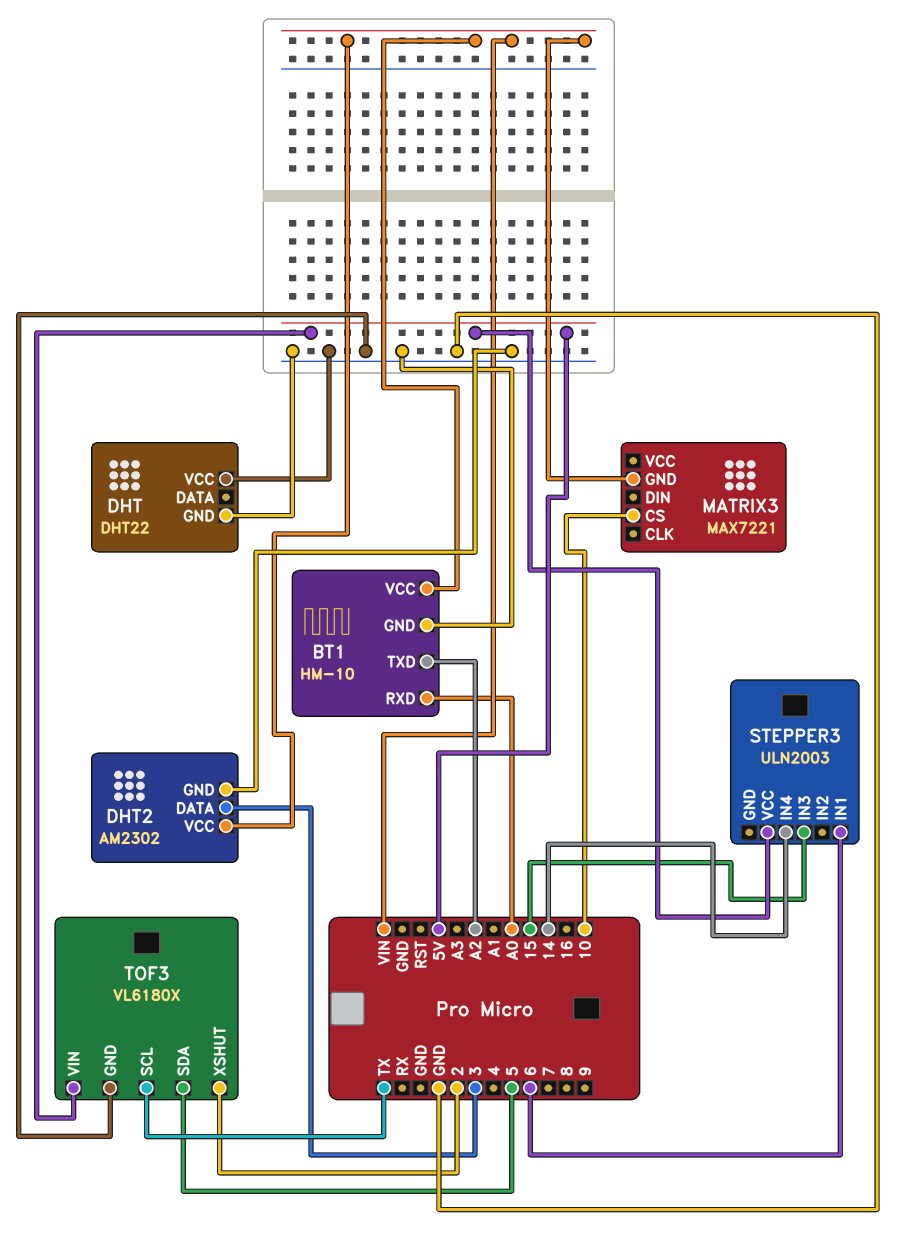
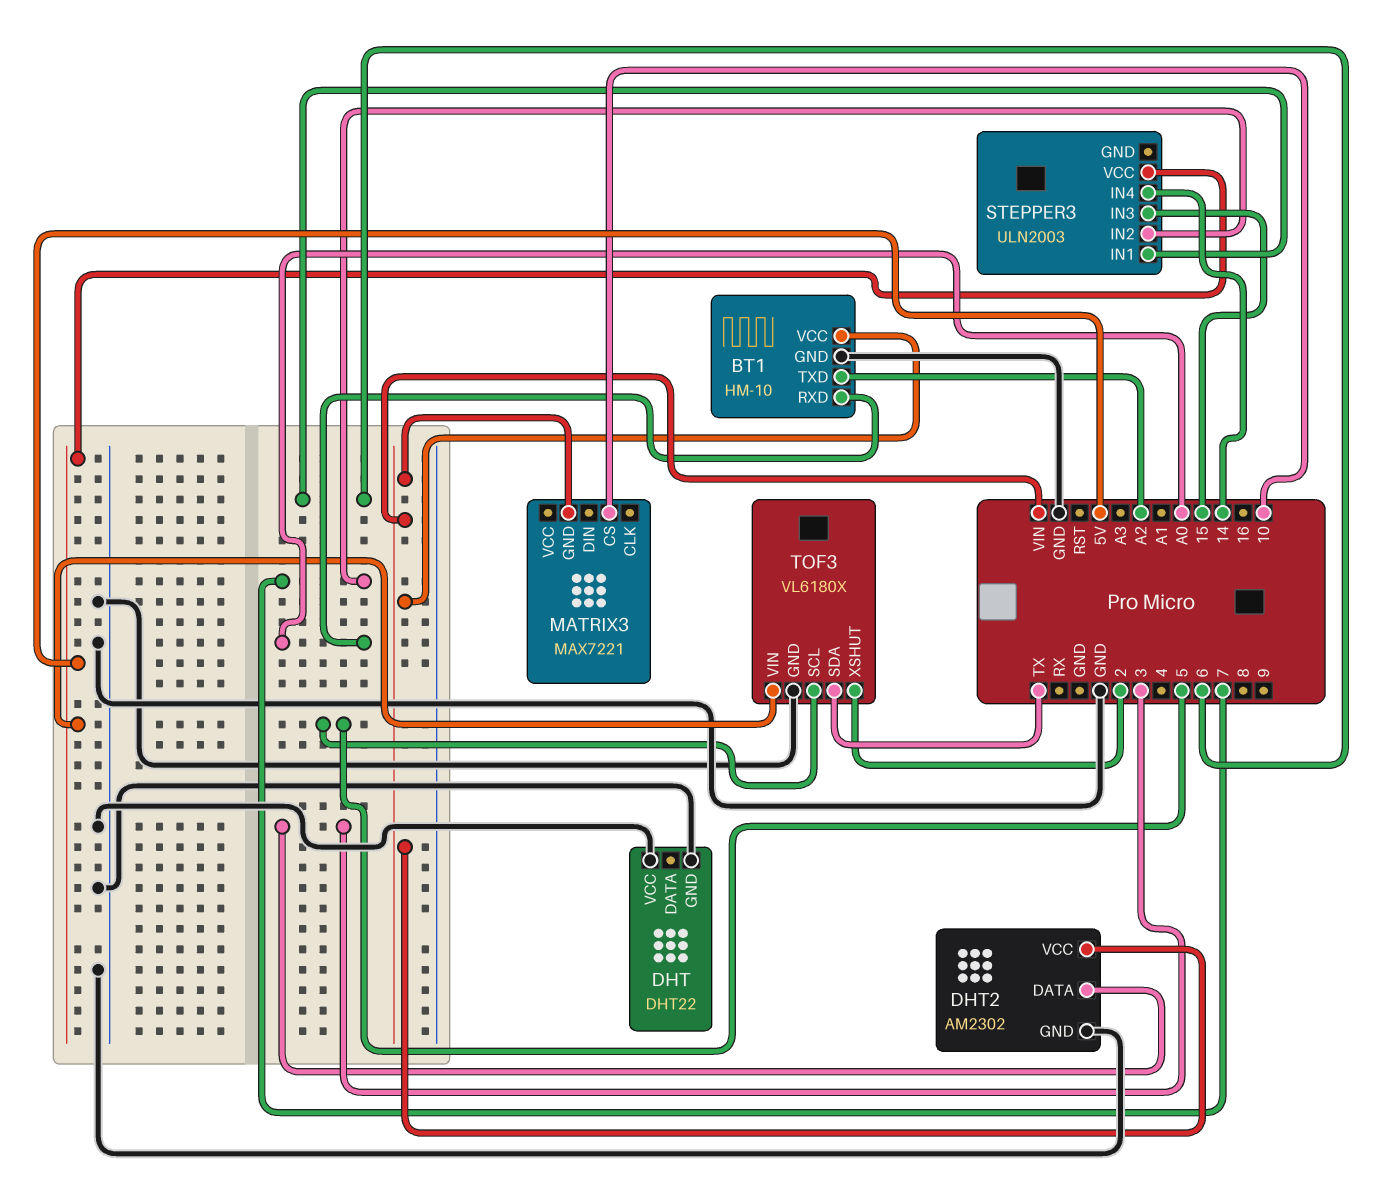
STEPPER3 pin IN2: none -> 7
TOF3 pin SCL: TX -> 5
TOF3 pin SDA: 5 -> TX

